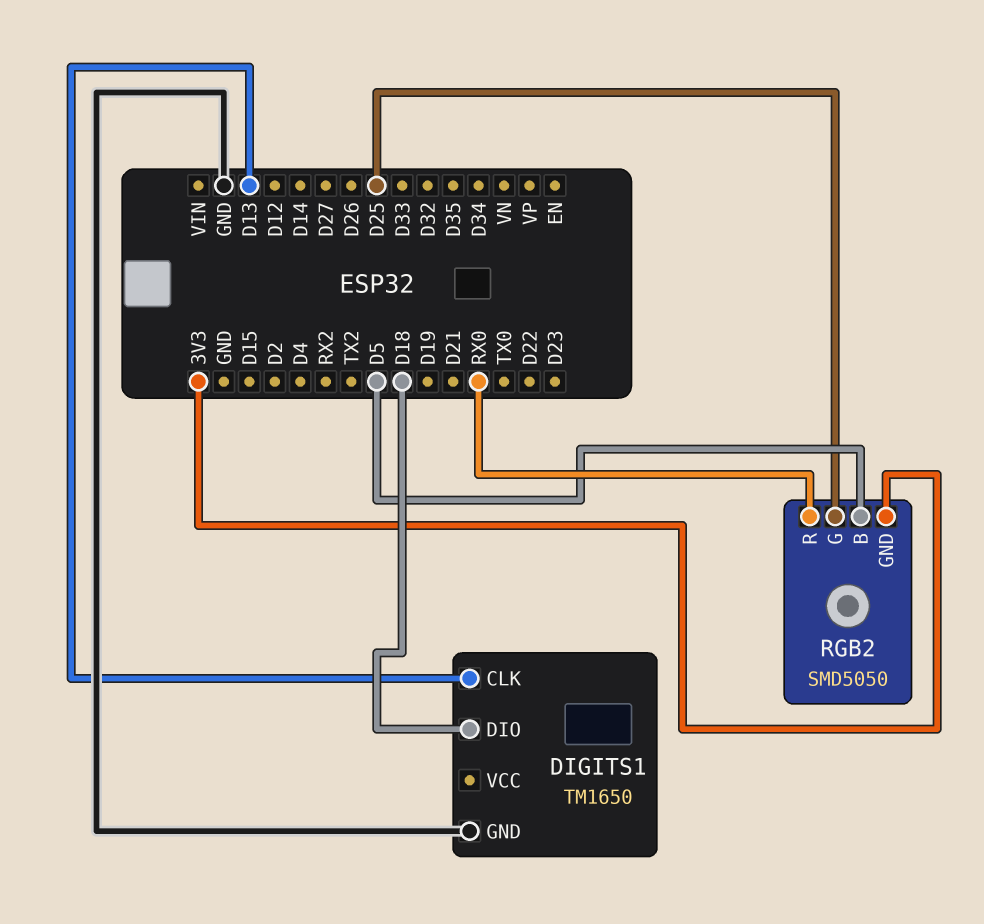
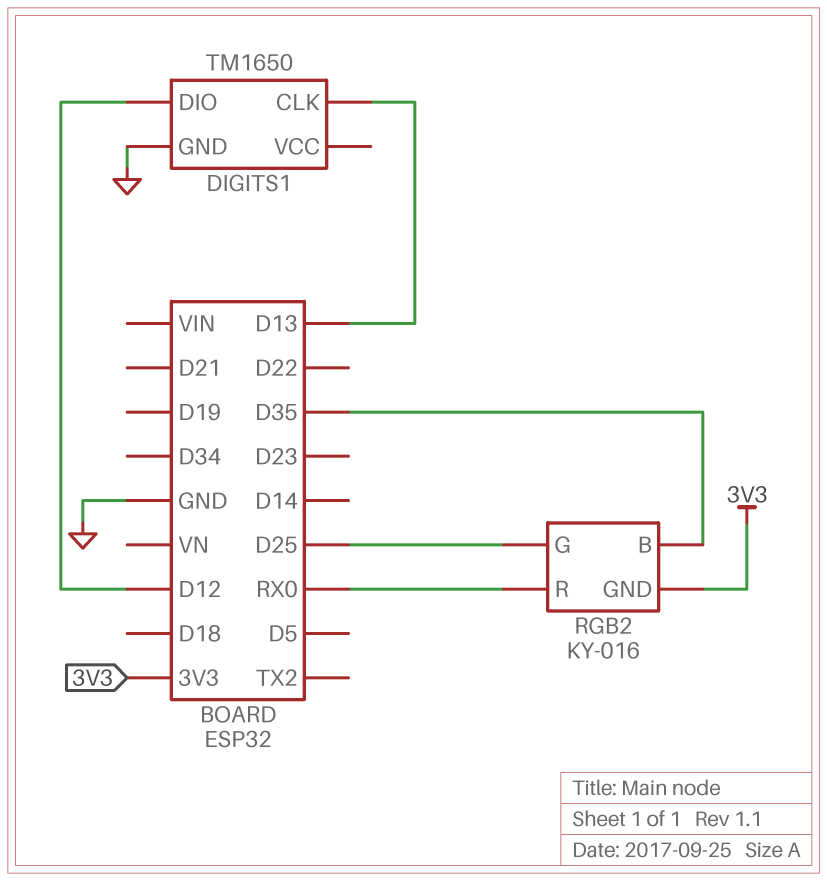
DIGITS1 pin DIO: D18 -> D12
RGB2: SMD5050 -> KY-016
RGB2 pin B: D5 -> D35

